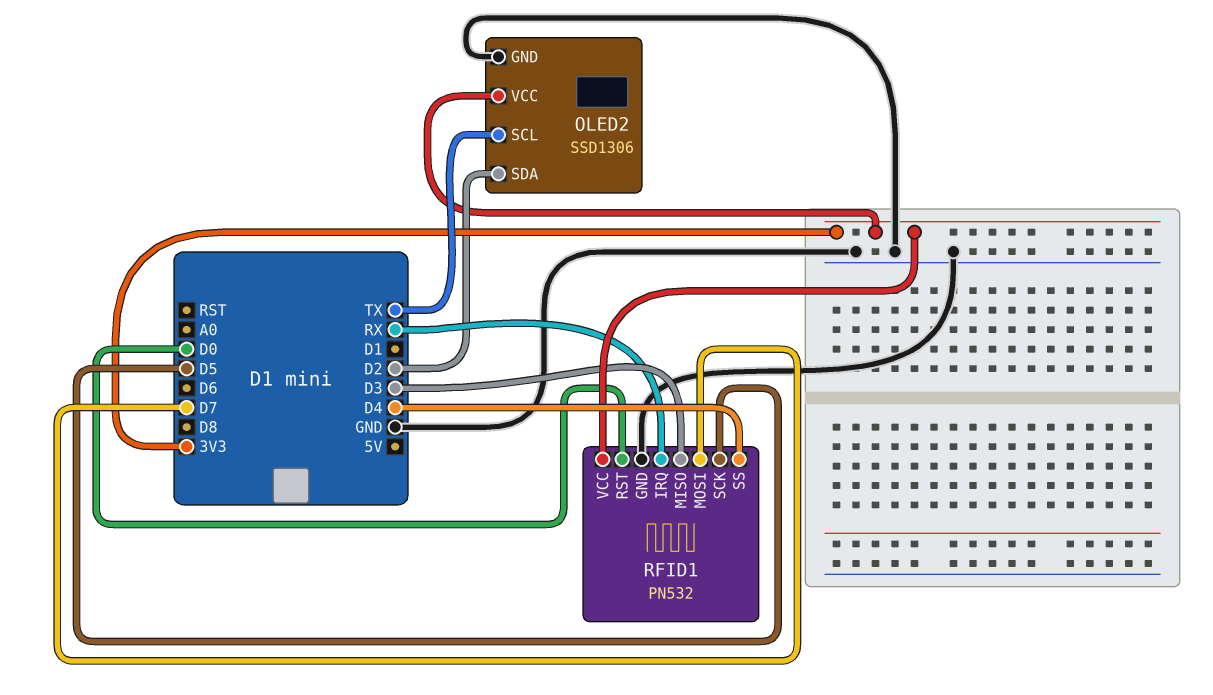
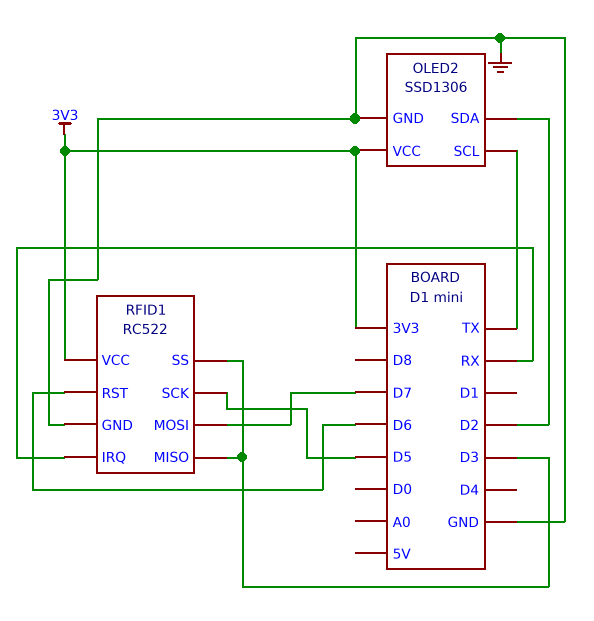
RFID1: PN532 -> RC522
RFID1 pin RST: D0 -> D6
RFID1 pin SS: D4 -> D3

